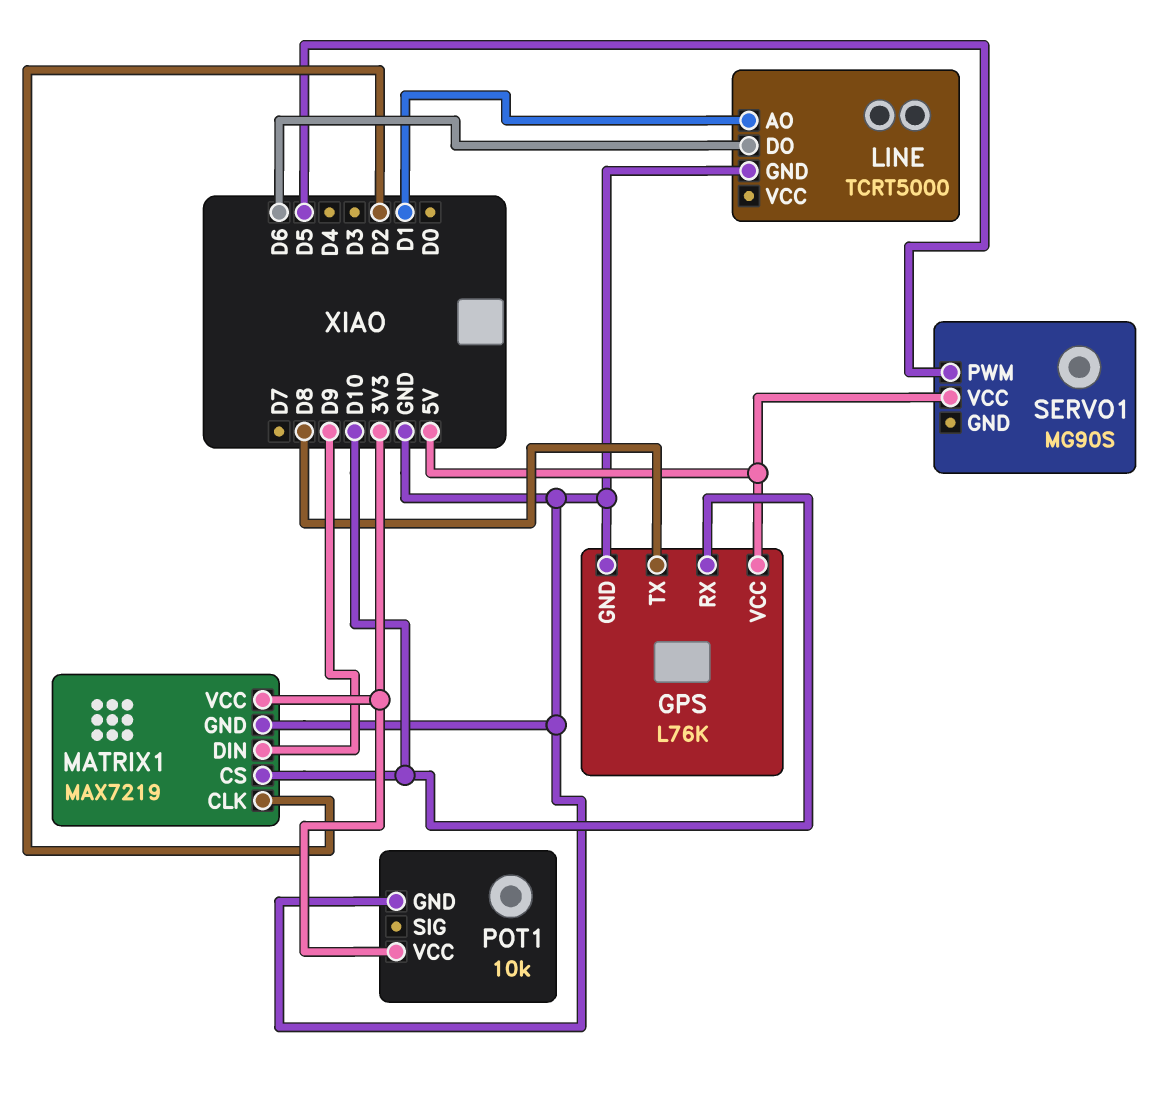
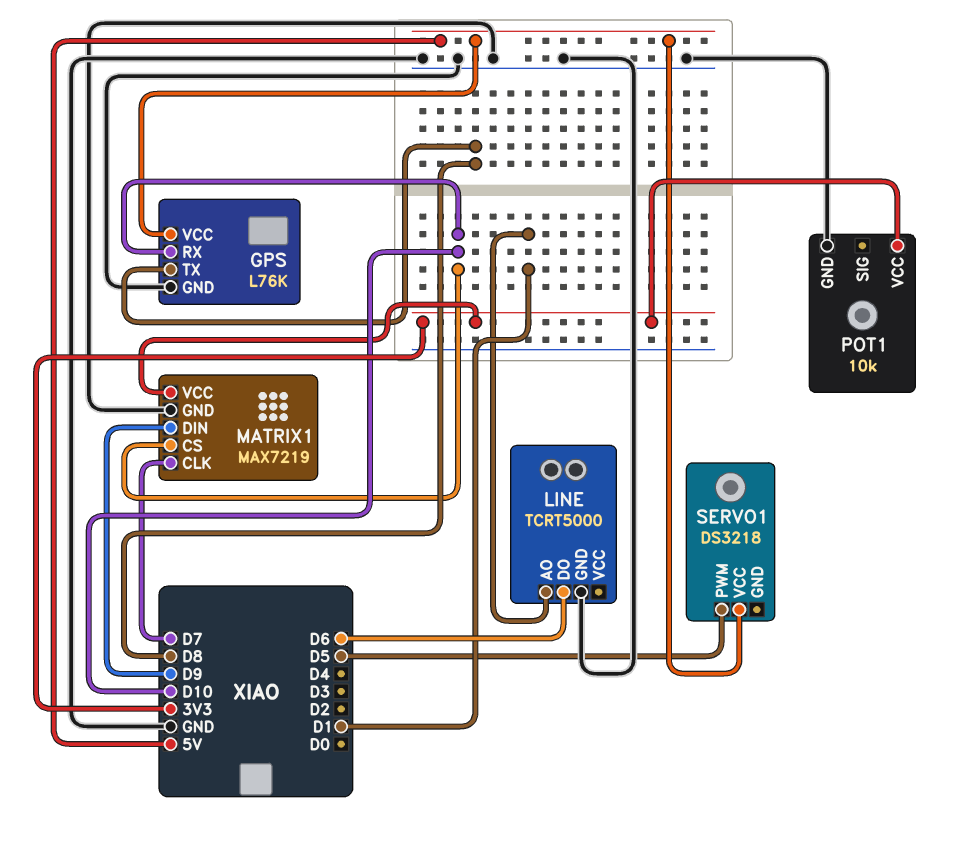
MATRIX1 pin CLK: D2 -> D7
SERVO1: MG90S -> DS3218

